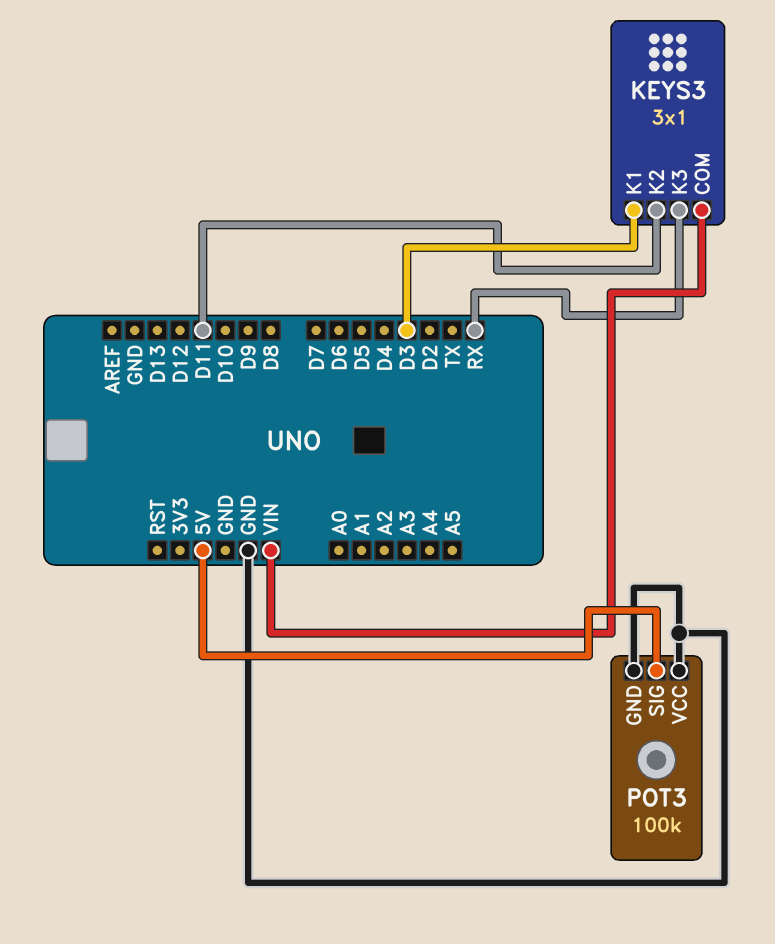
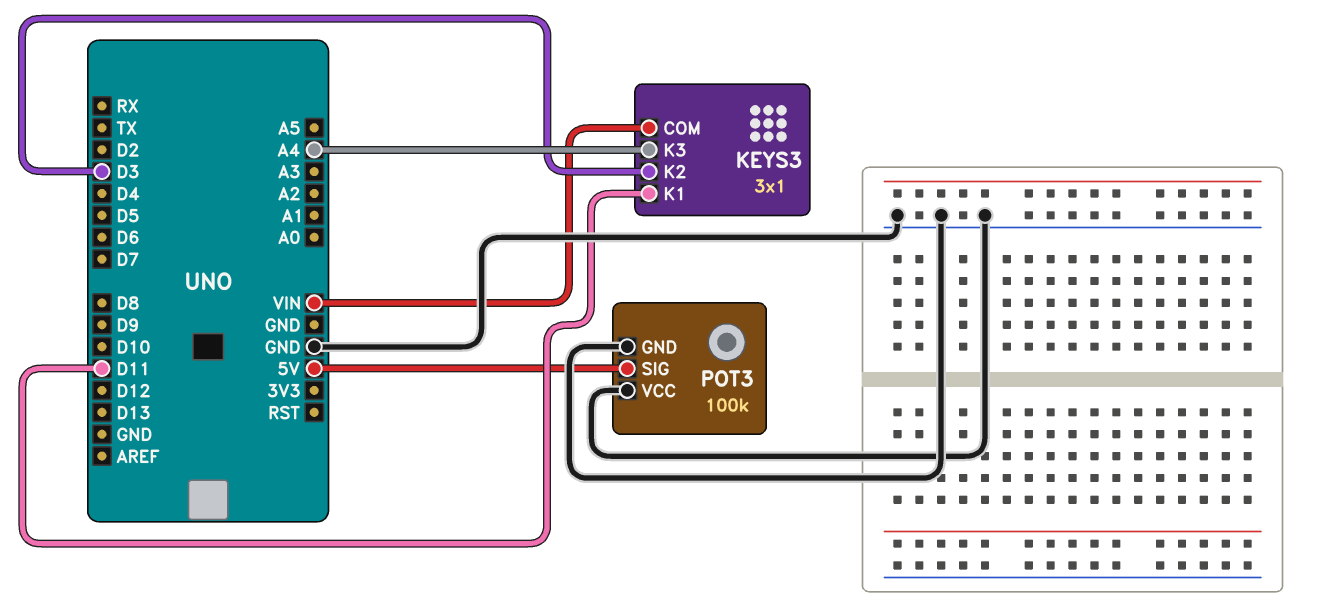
KEYS3 pin K1: D3 -> D11
KEYS3 pin K2: D11 -> D3
KEYS3 pin K3: RX -> A4

